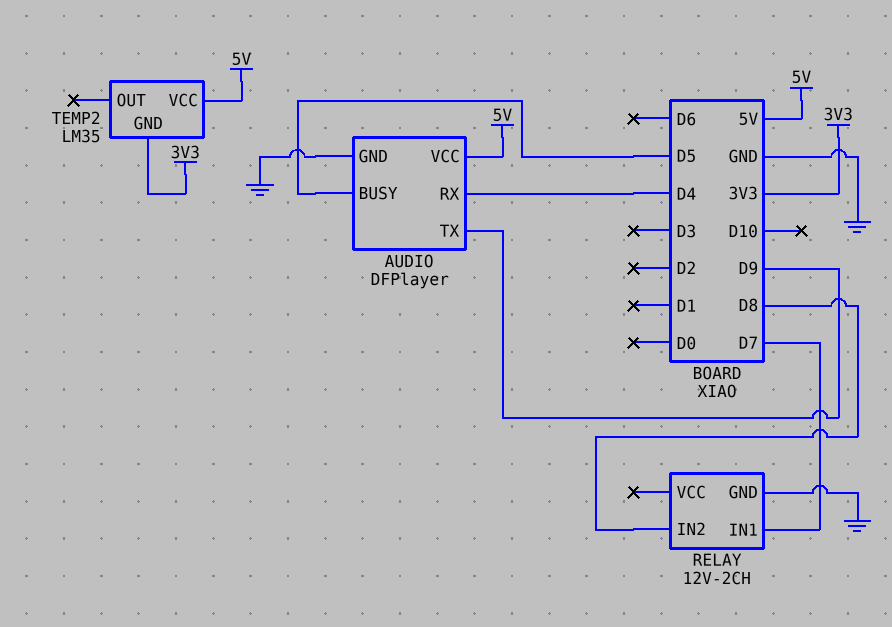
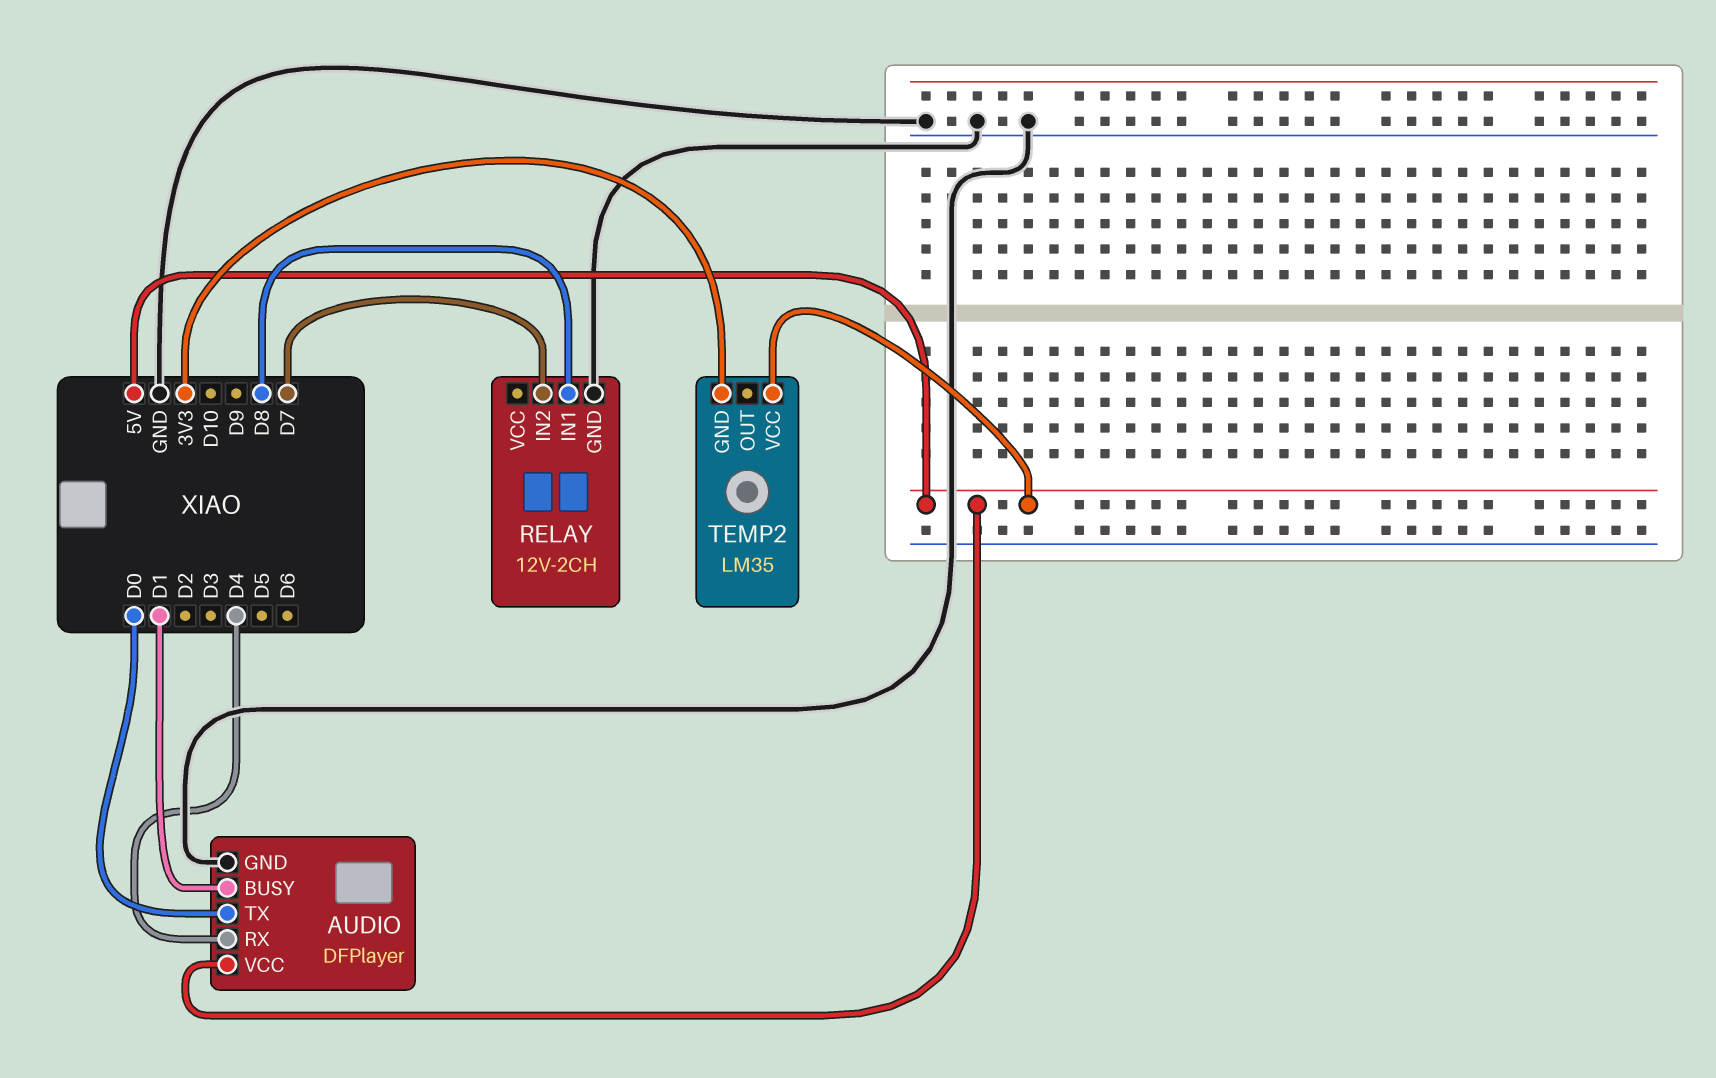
AUDIO pin BUSY: D5 -> D1
AUDIO pin TX: D9 -> D0
RELAY pin IN1: D7 -> D8
RELAY pin IN2: D8 -> D7

